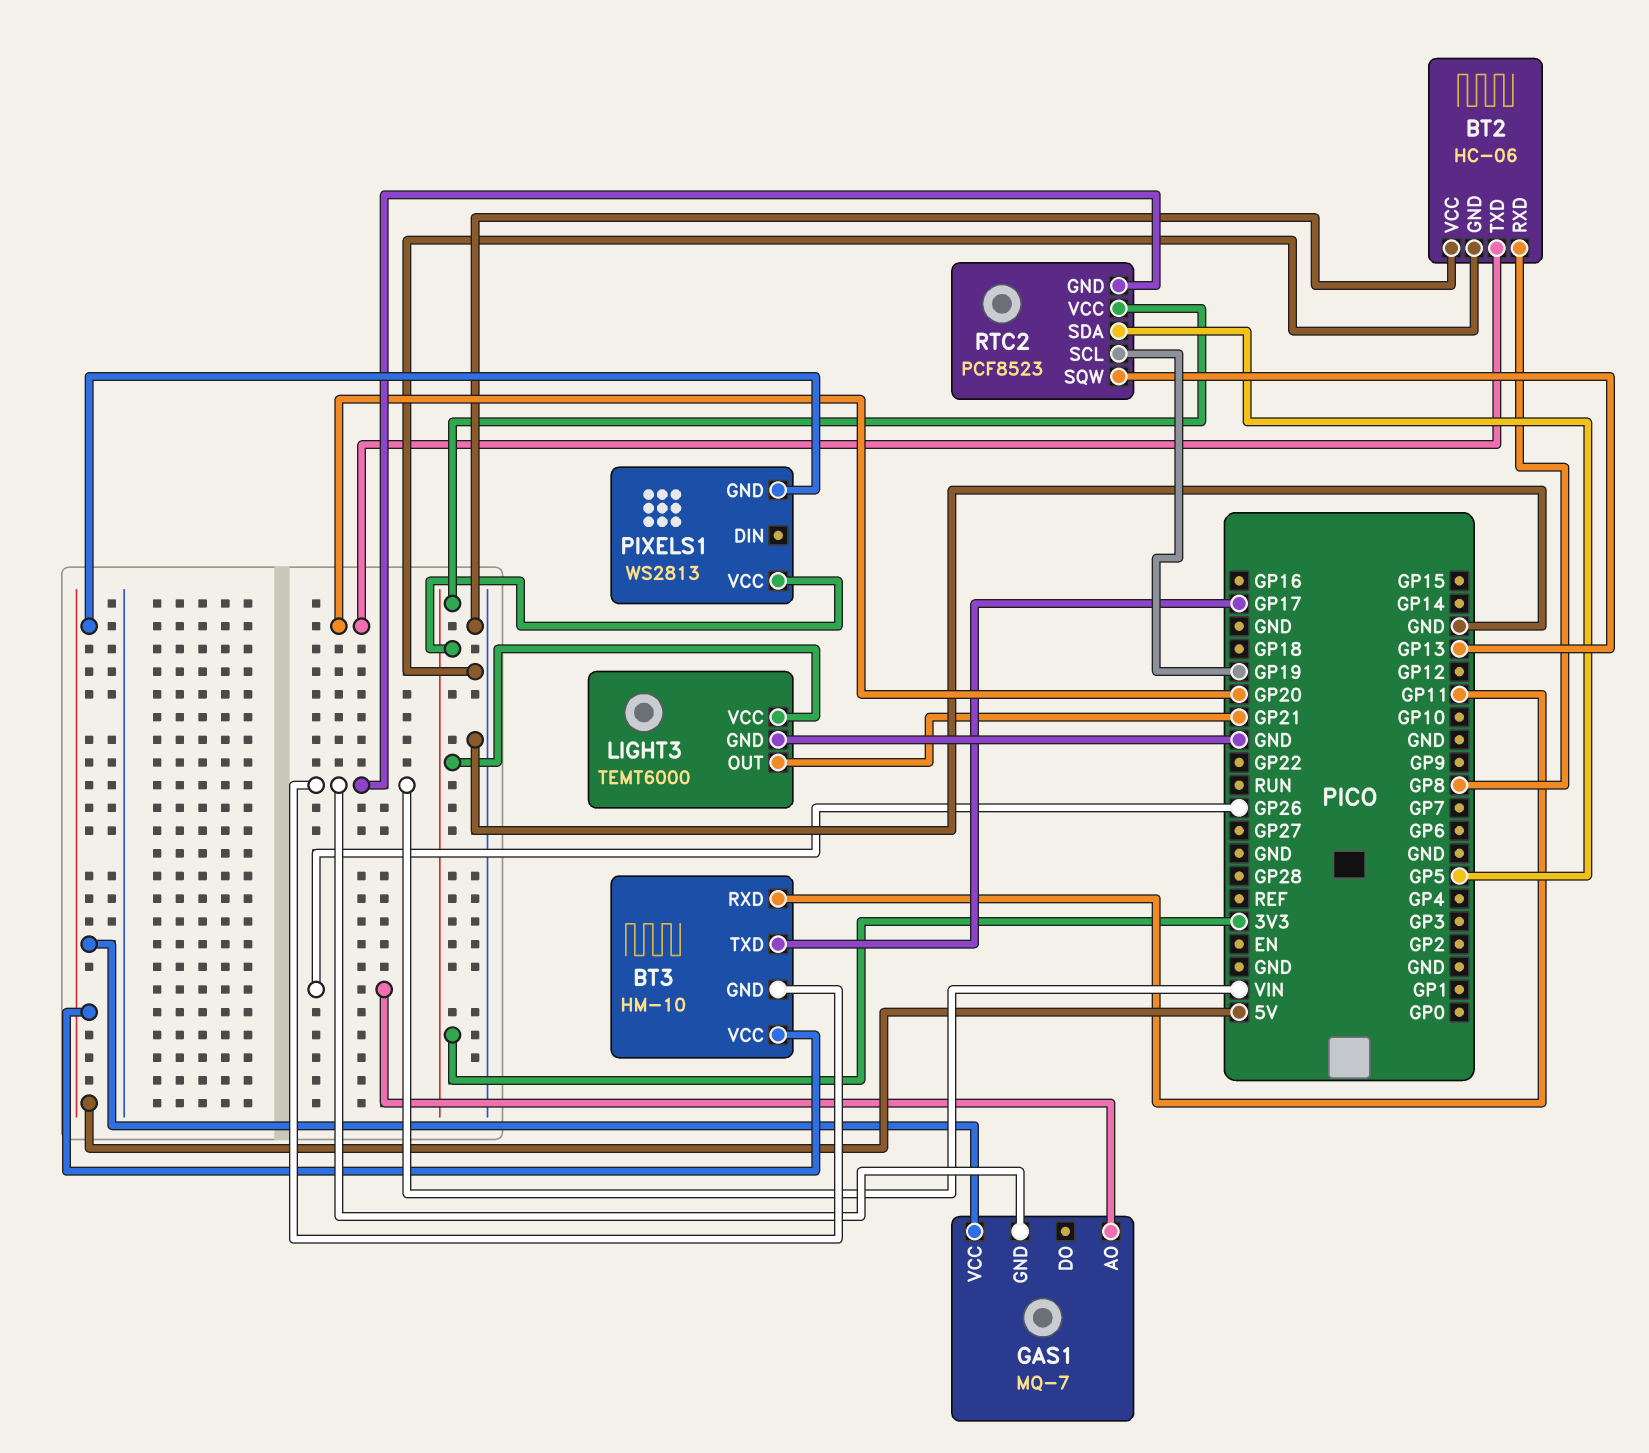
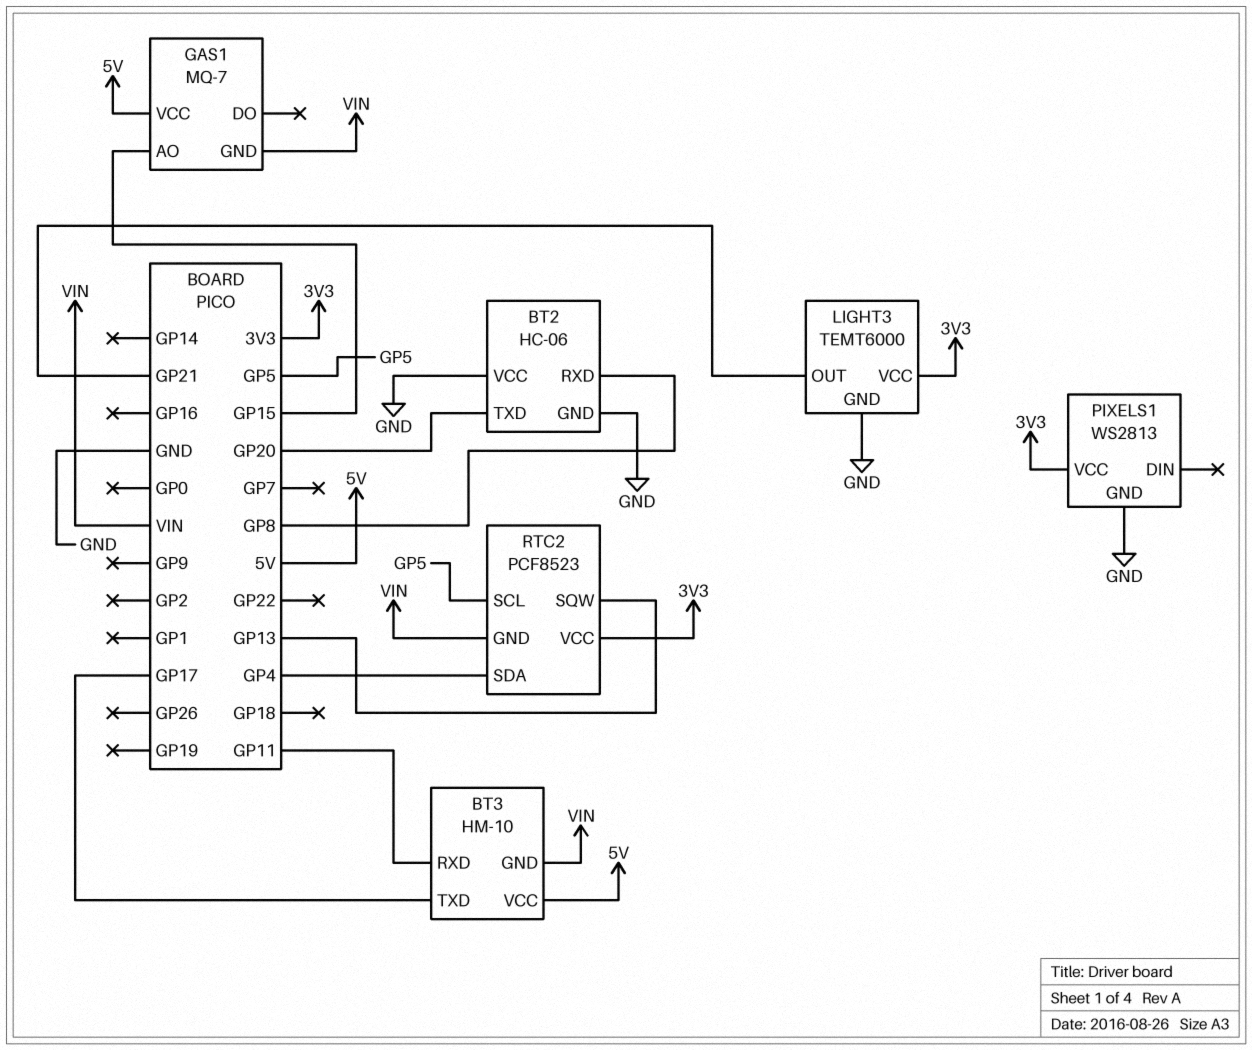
GAS1 pin AO: GP26 -> GP15
PIXELS1 pin GND: 5V -> GND
RTC2 pin SCL: GP19 -> GP5
RTC2 pin SDA: GP5 -> GP4

